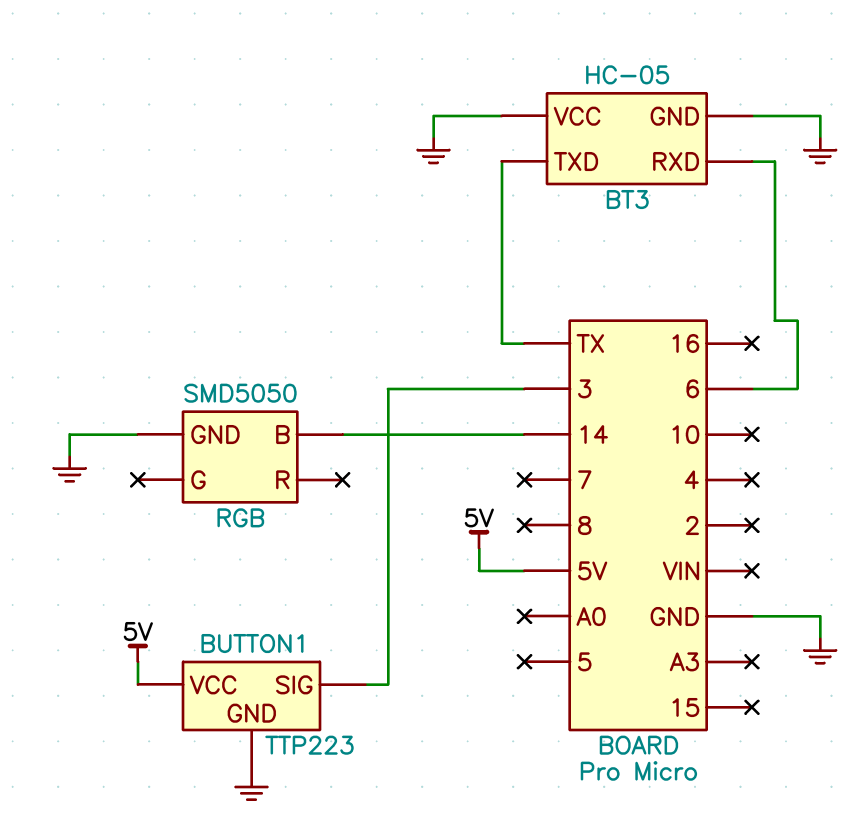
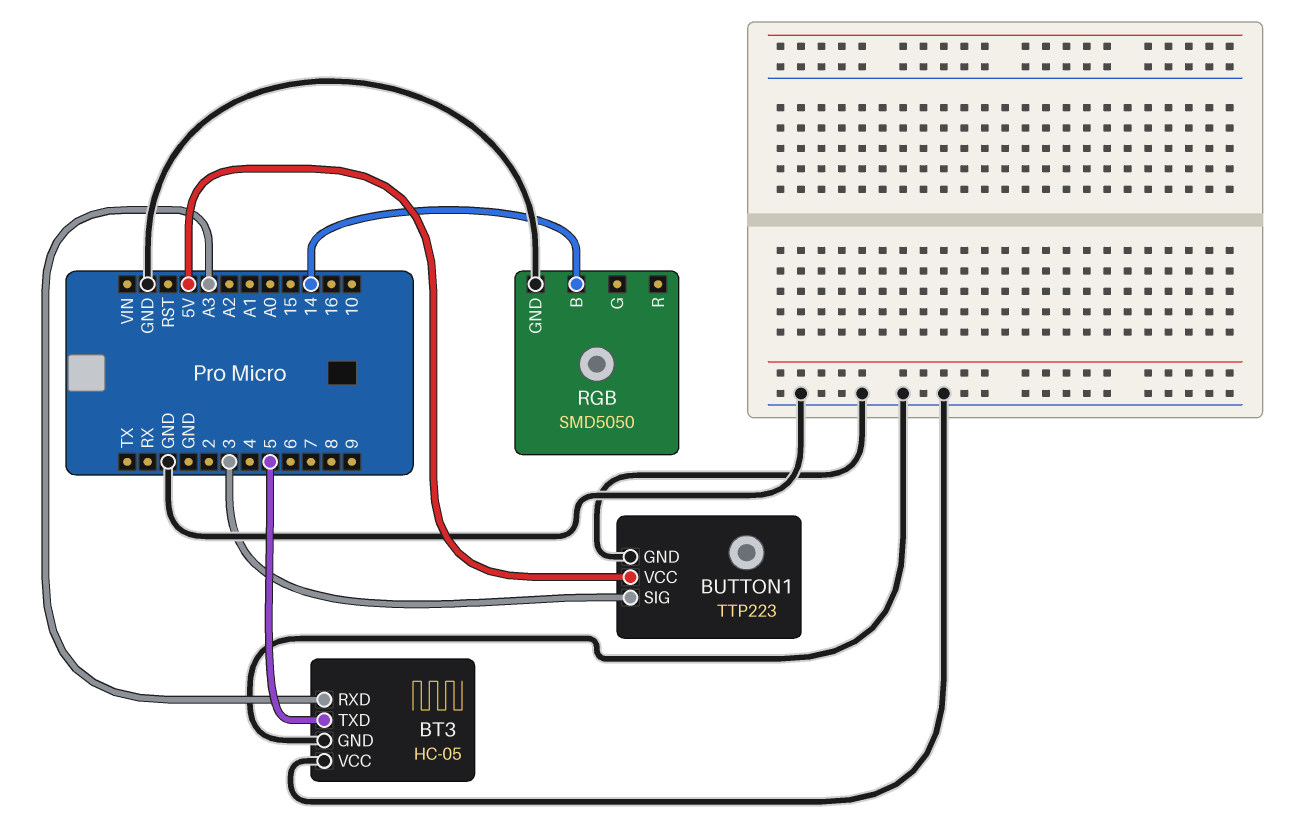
BT3 pin RXD: 6 -> A3
BT3 pin TXD: TX -> 5

